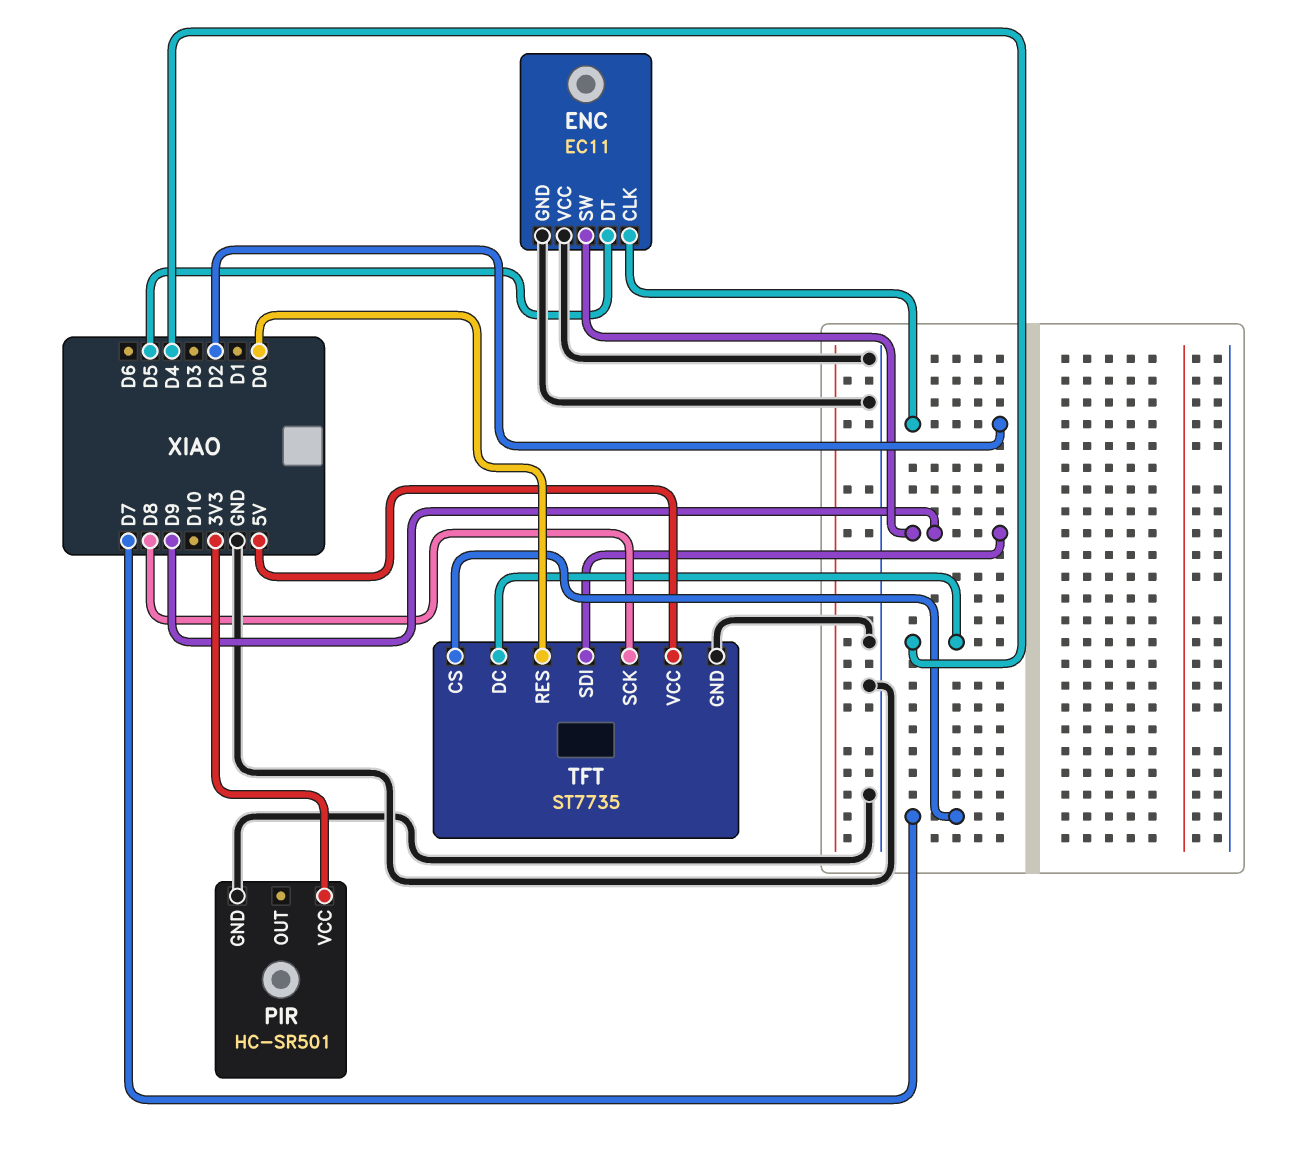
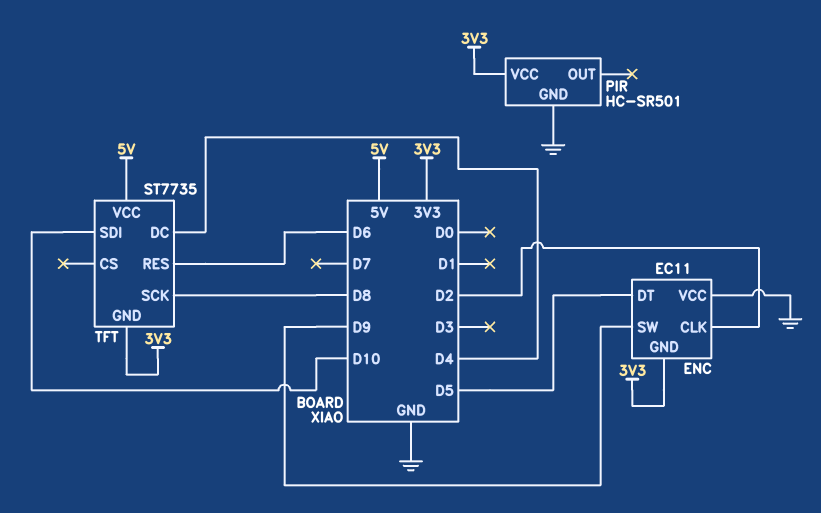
ENC pin GND: GND -> 3V3
TFT pin CS: D7 -> none
TFT pin GND: GND -> 3V3
TFT pin RES: D0 -> D6
TFT pin SDI: D9 -> D10

